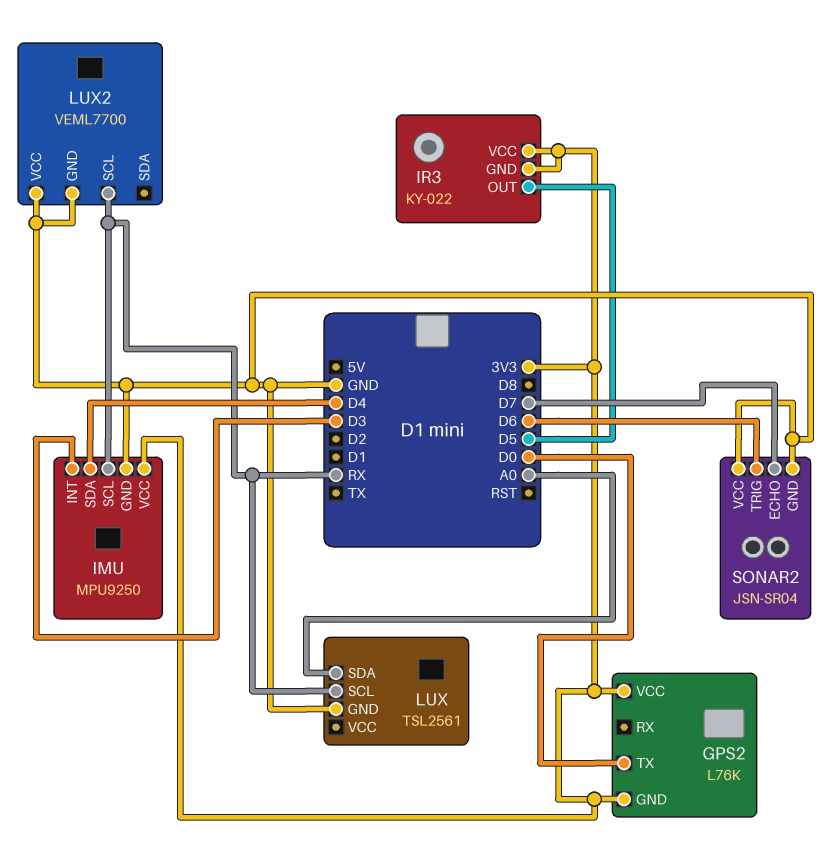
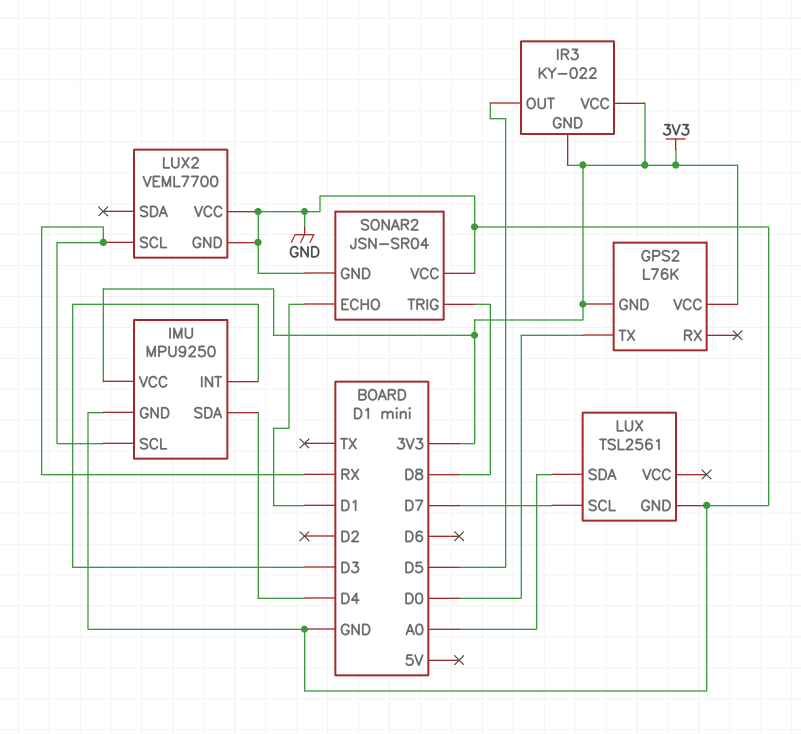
LUX pin SCL: RX -> D7
SONAR2 pin ECHO: D7 -> D1
SONAR2 pin TRIG: D6 -> D8

